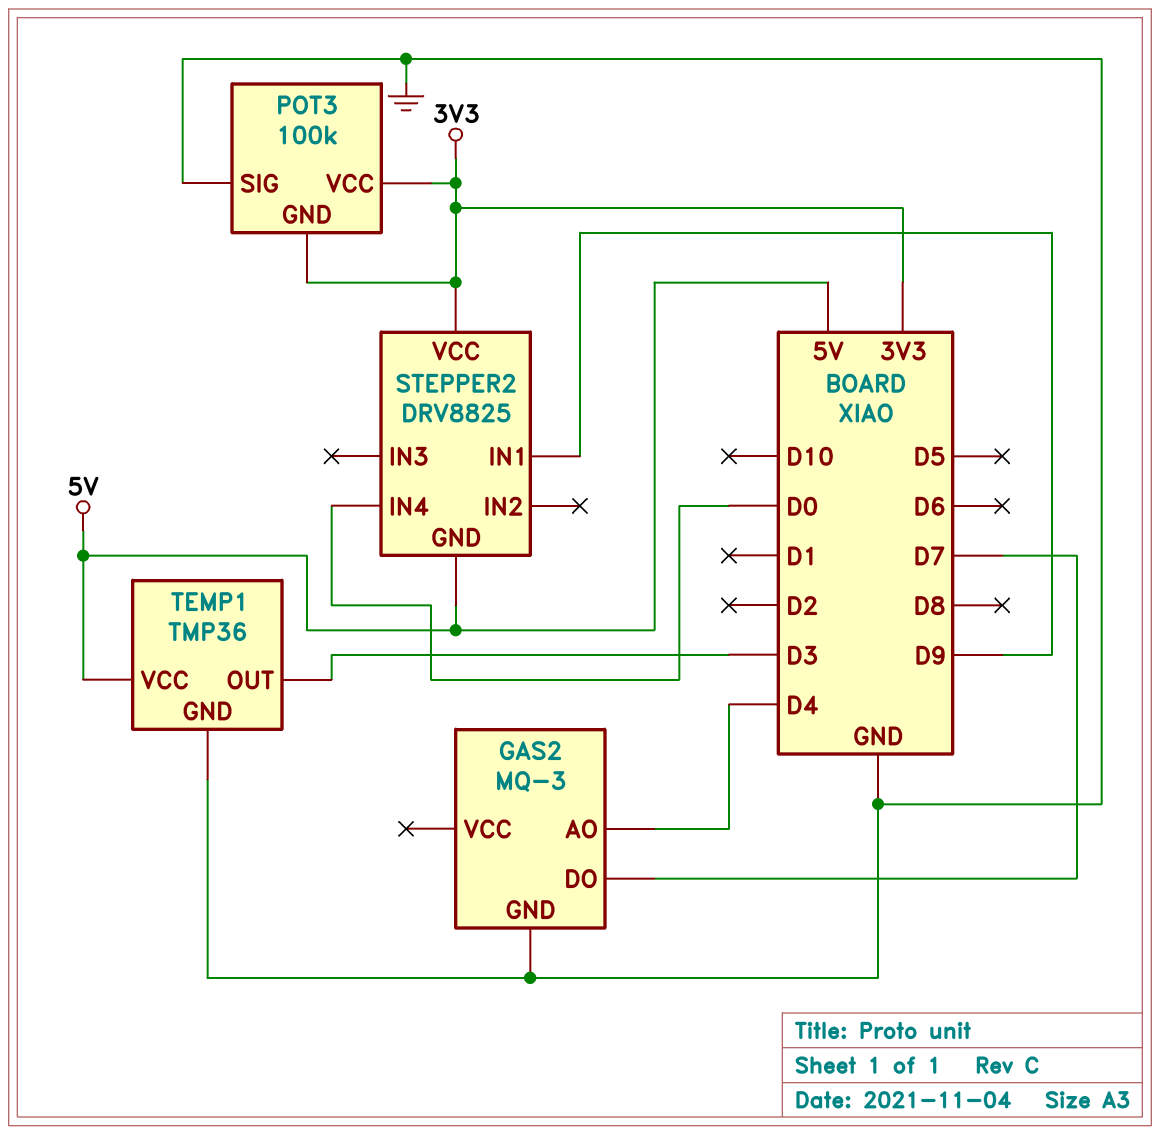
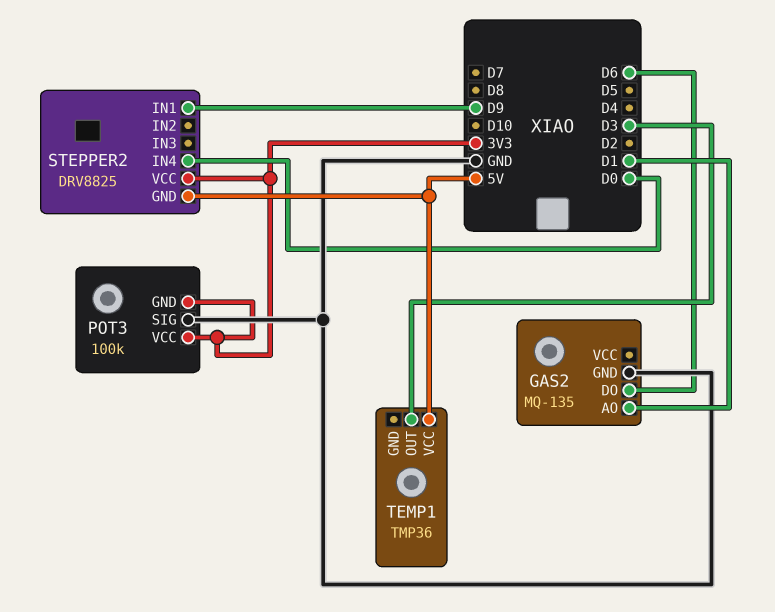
GAS2: MQ-3 -> MQ-135
GAS2 pin AO: D4 -> D1
GAS2 pin DO: D7 -> D6
TEMP1 pin GND: GND -> none

